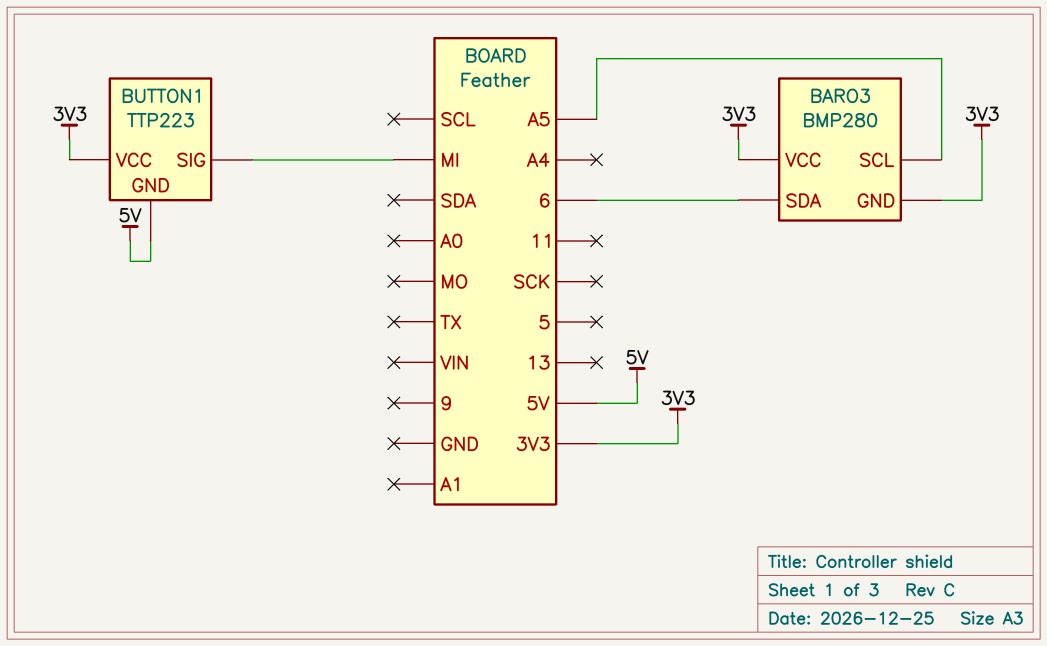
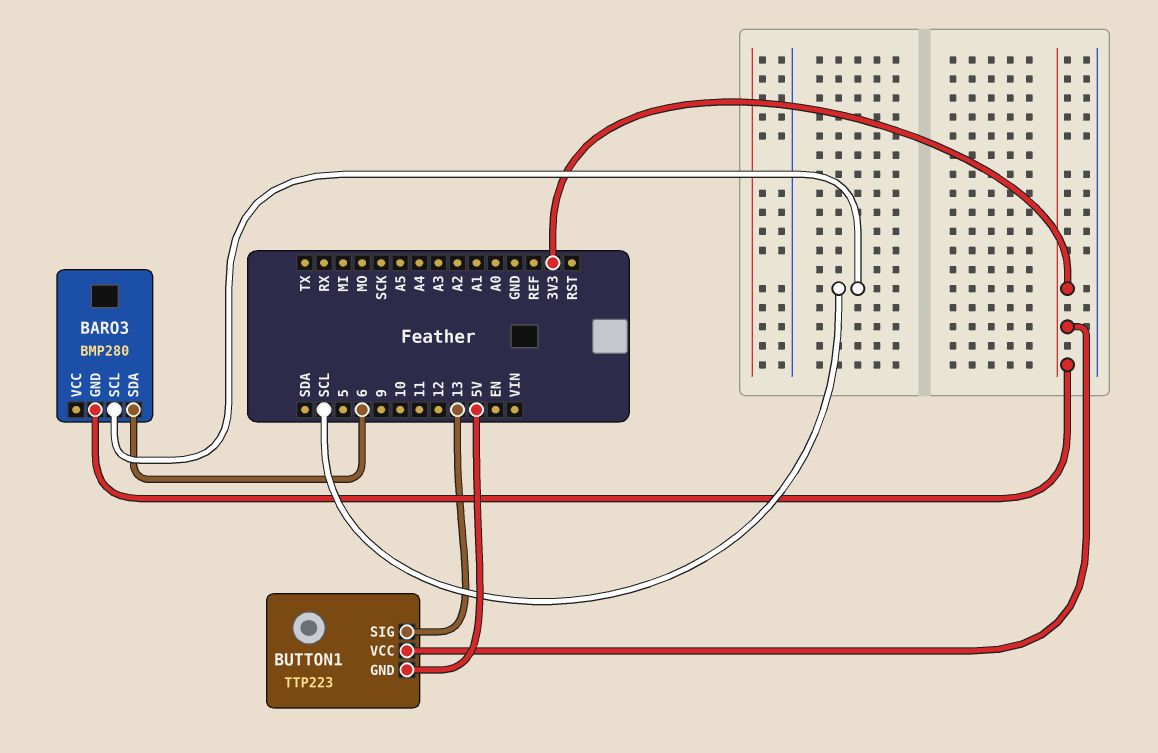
BARO3 pin SCL: A5 -> SCL
BARO3 pin VCC: 3V3 -> none
BUTTON1 pin SIG: MI -> 13

